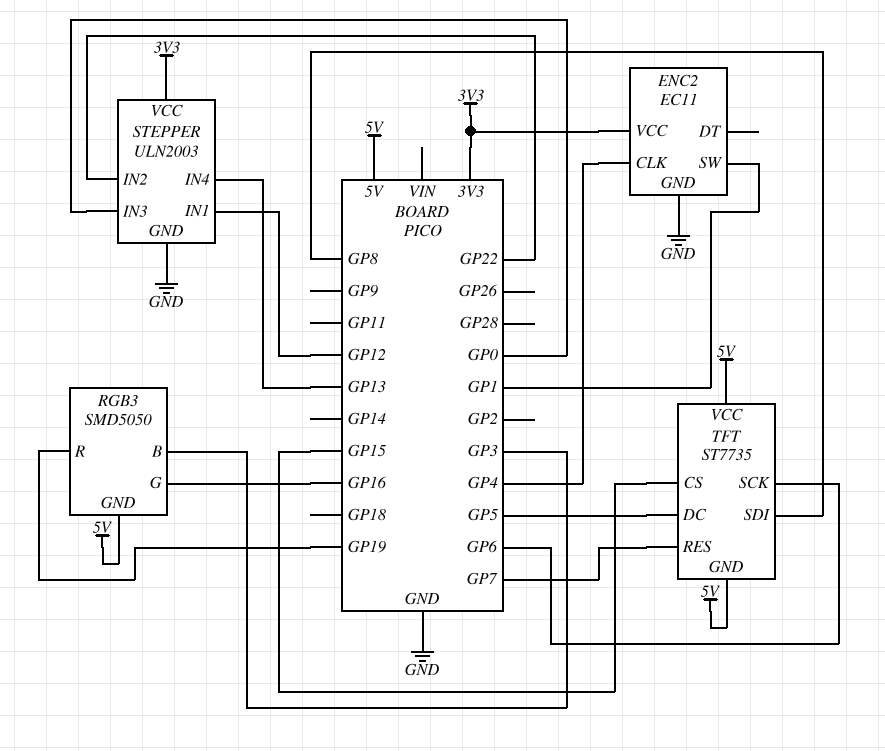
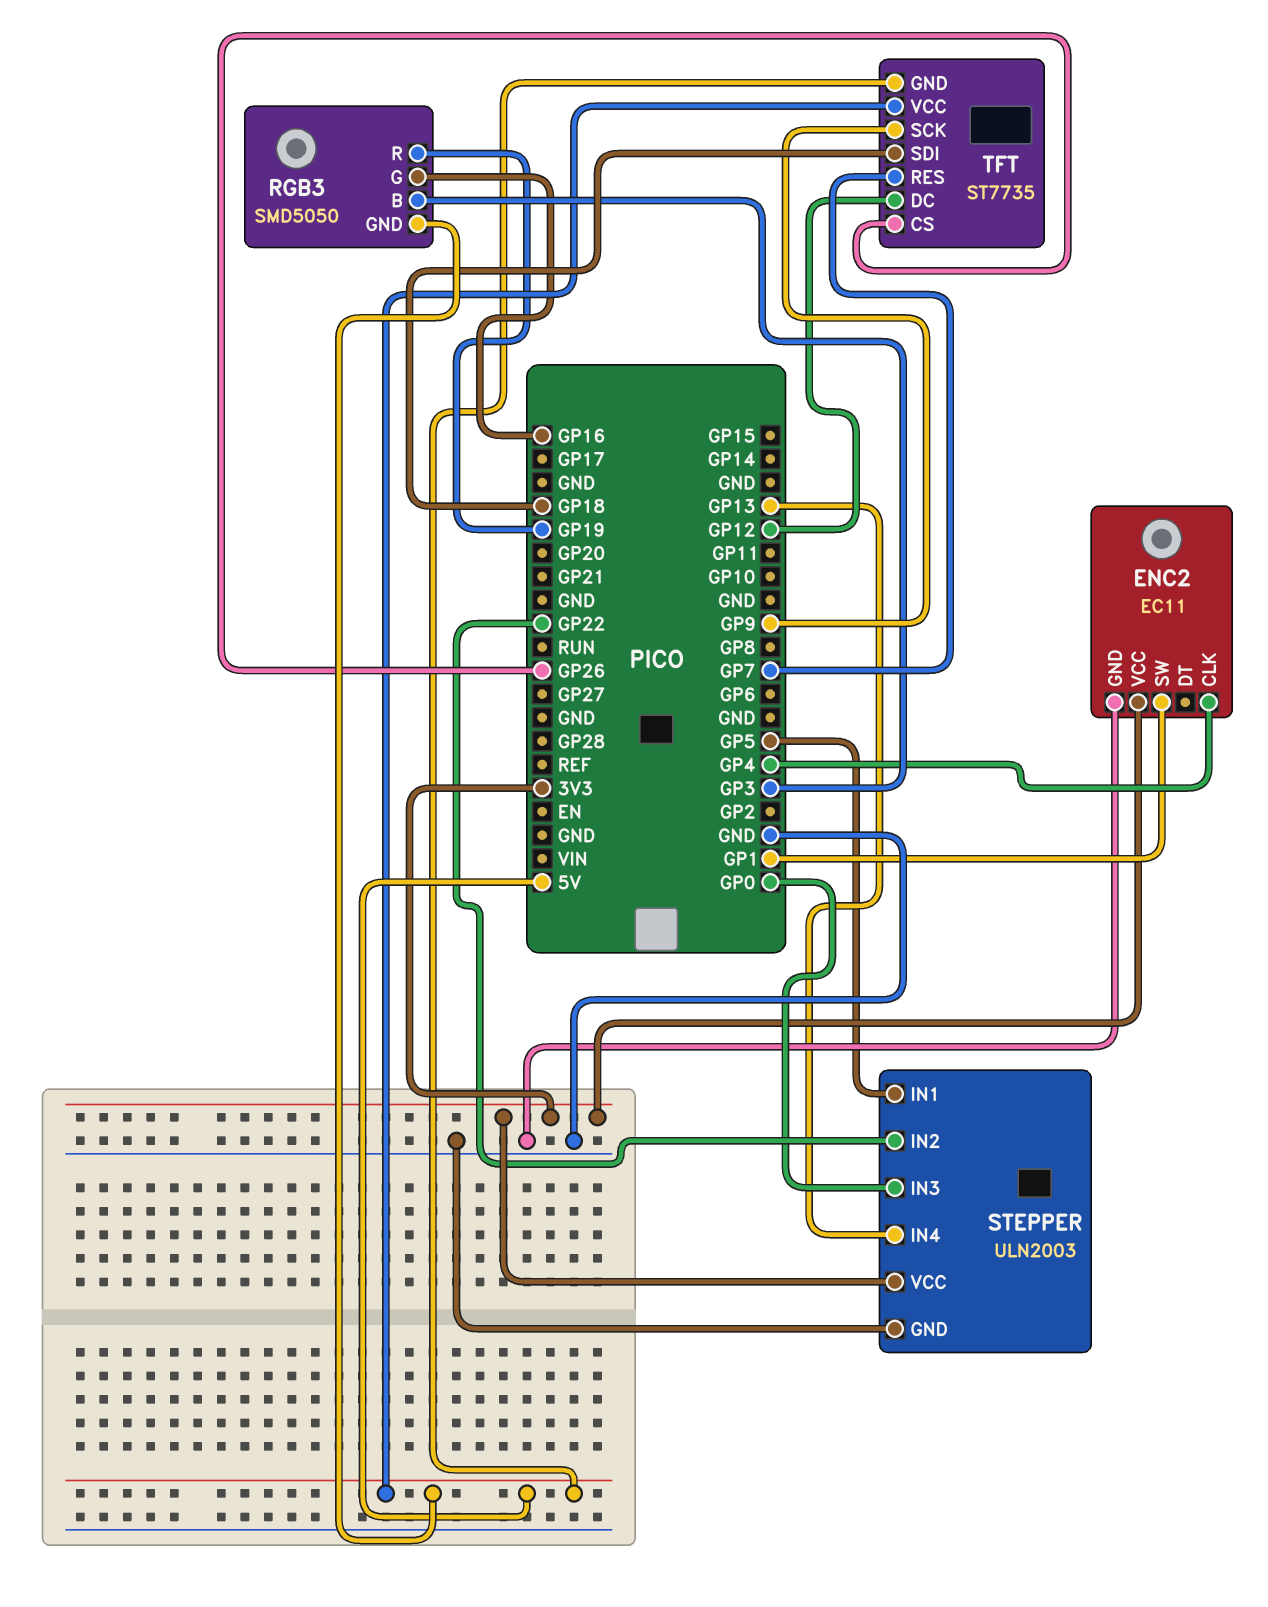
STEPPER pin IN1: GP12 -> GP5
TFT pin CS: GP15 -> GP26
TFT pin DC: GP5 -> GP12
TFT pin SCK: GP6 -> GP9
TFT pin SDI: GP8 -> GP18

